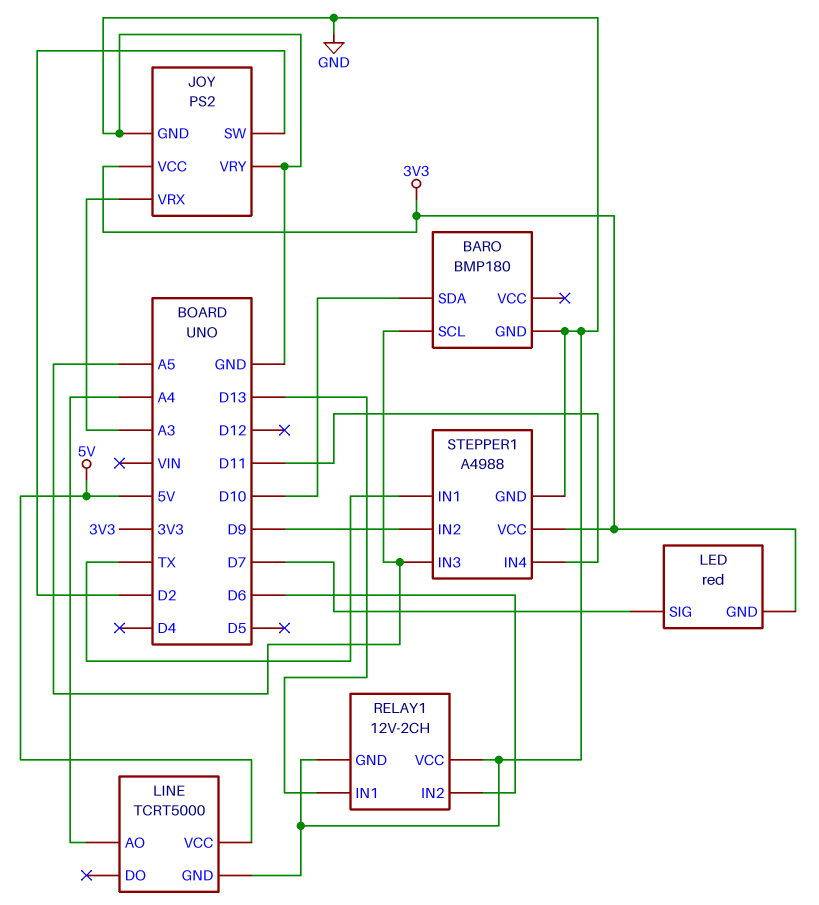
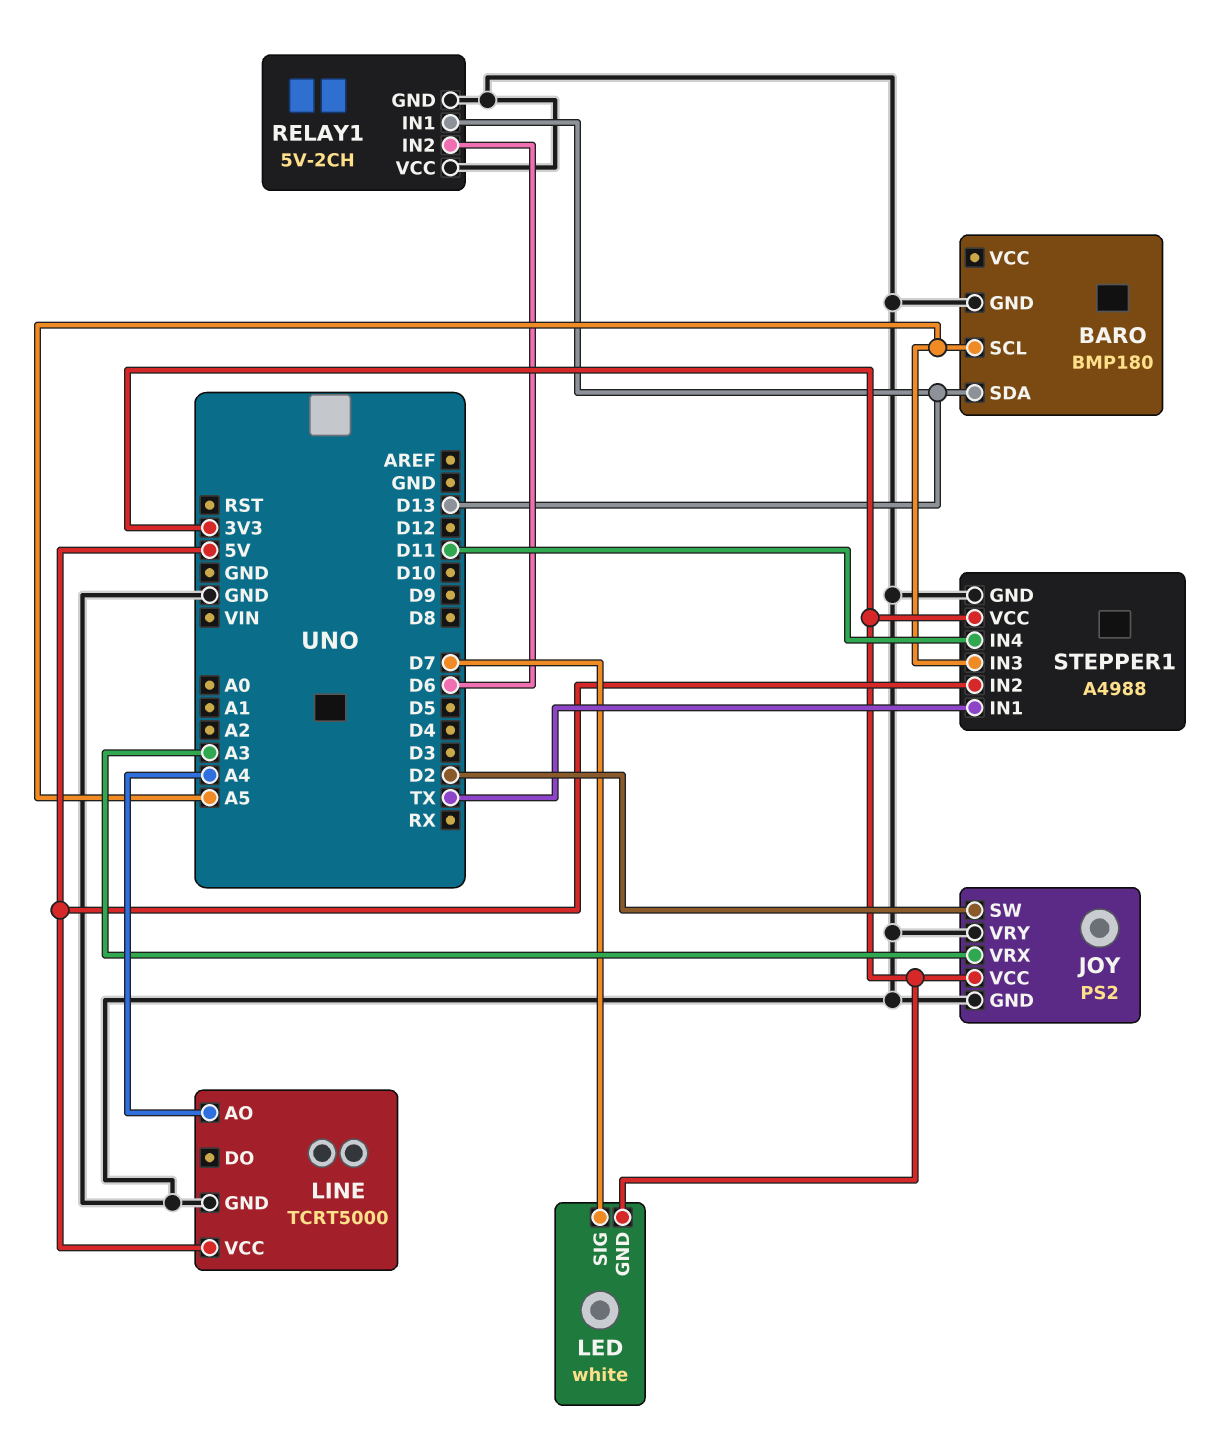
BARO pin SDA: D10 -> D13
LED: red -> white
RELAY1: 12V-2CH -> 5V-2CH
STEPPER1 pin IN2: D9 -> 5V

